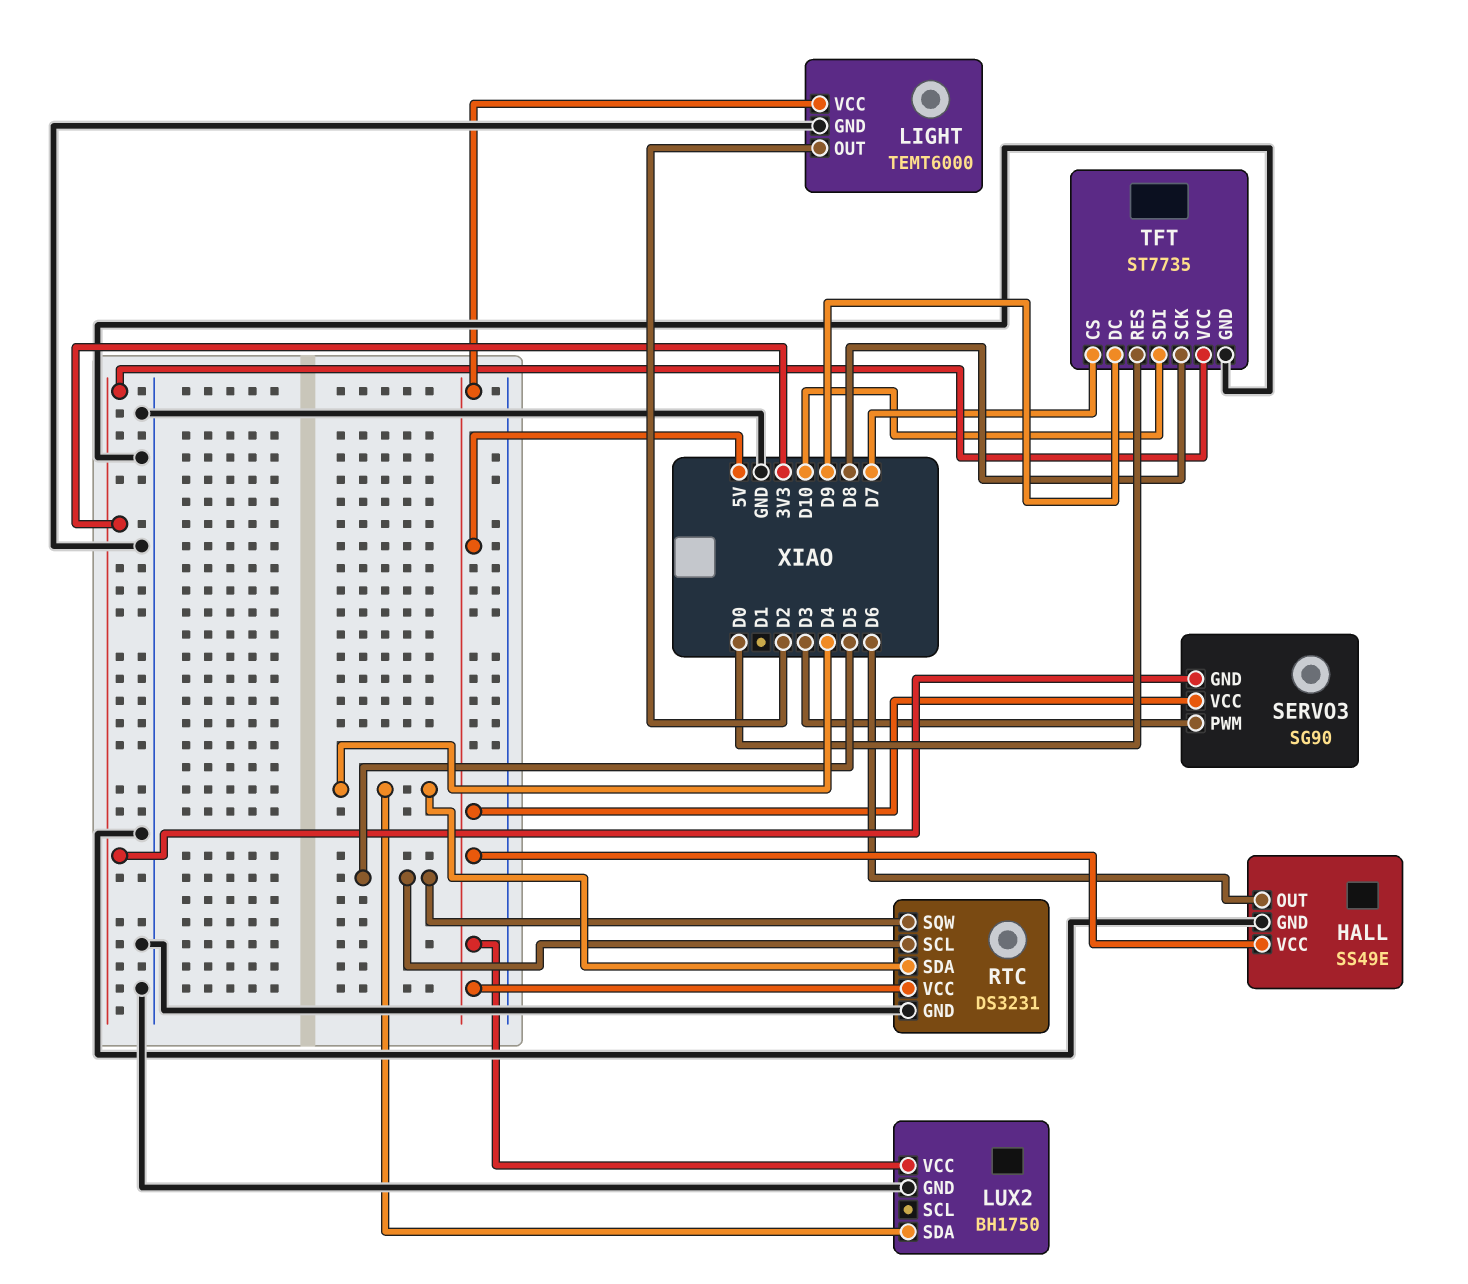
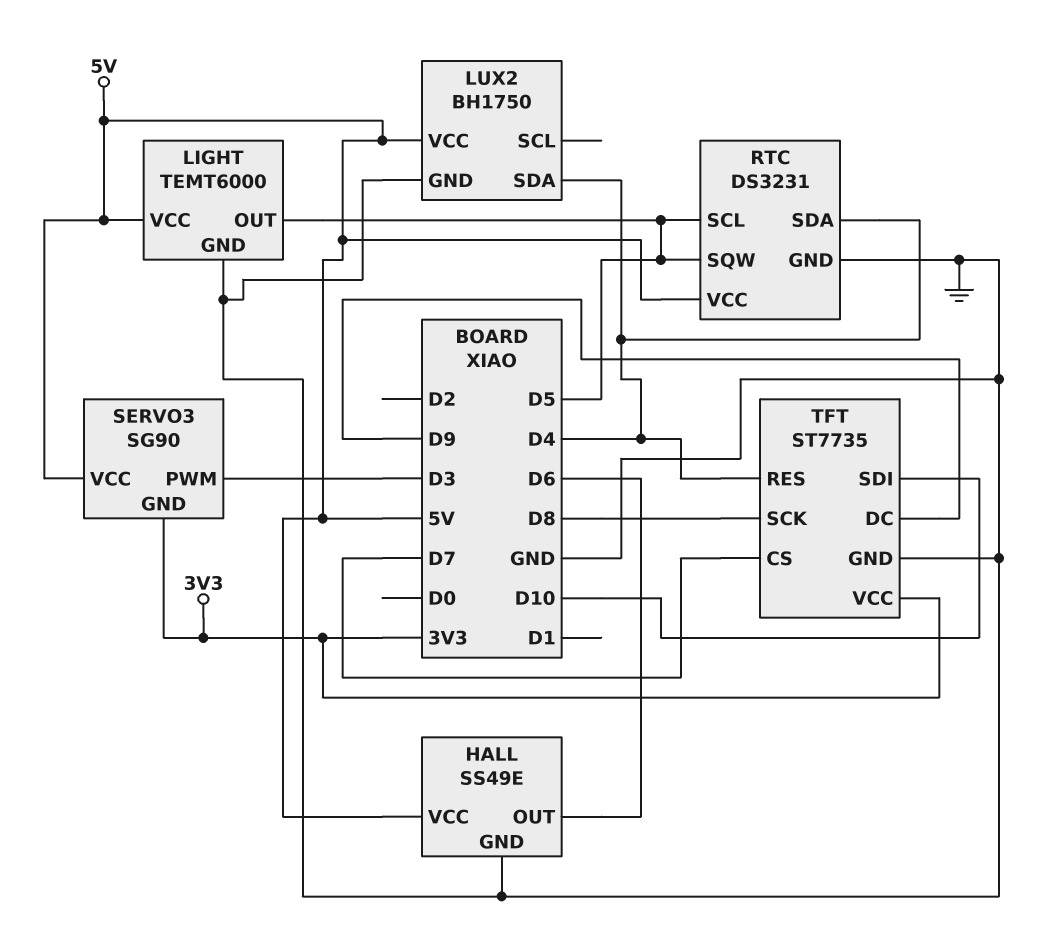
LIGHT pin OUT: D2 -> D5
TFT pin RES: D0 -> D4

